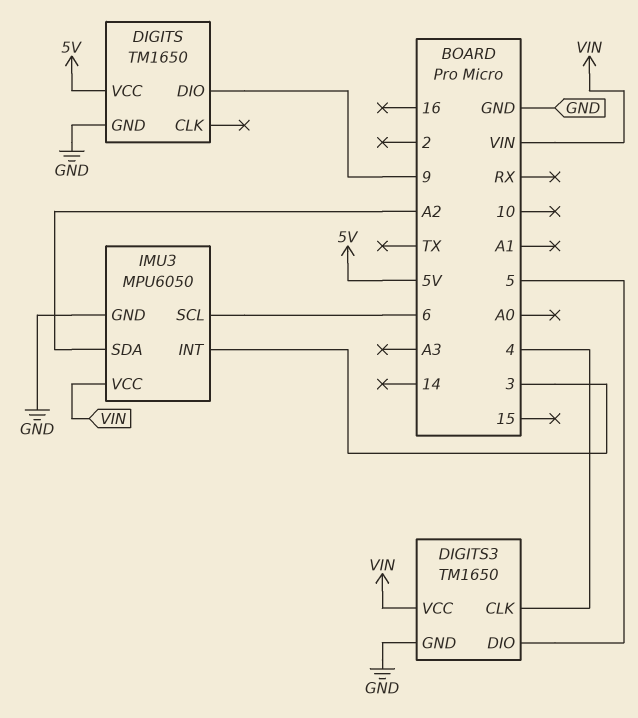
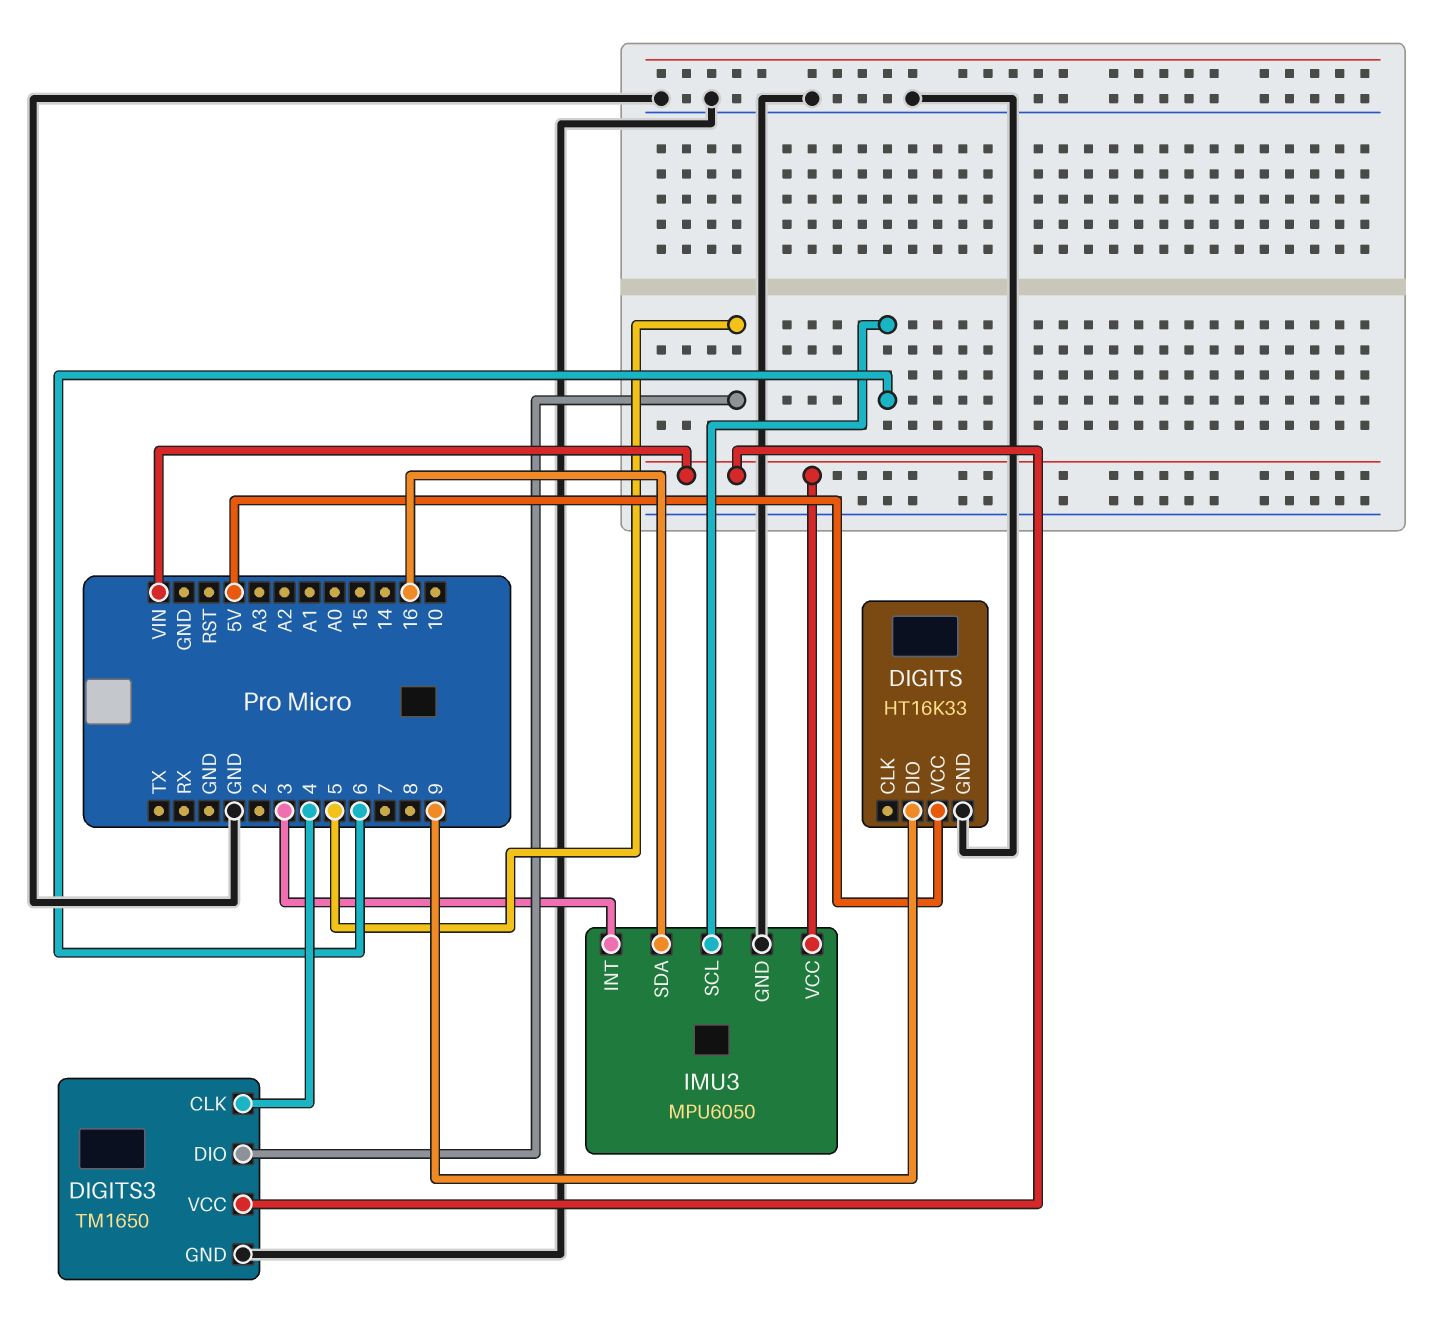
DIGITS: TM1650 -> HT16K33
IMU3 pin SDA: A2 -> 16

